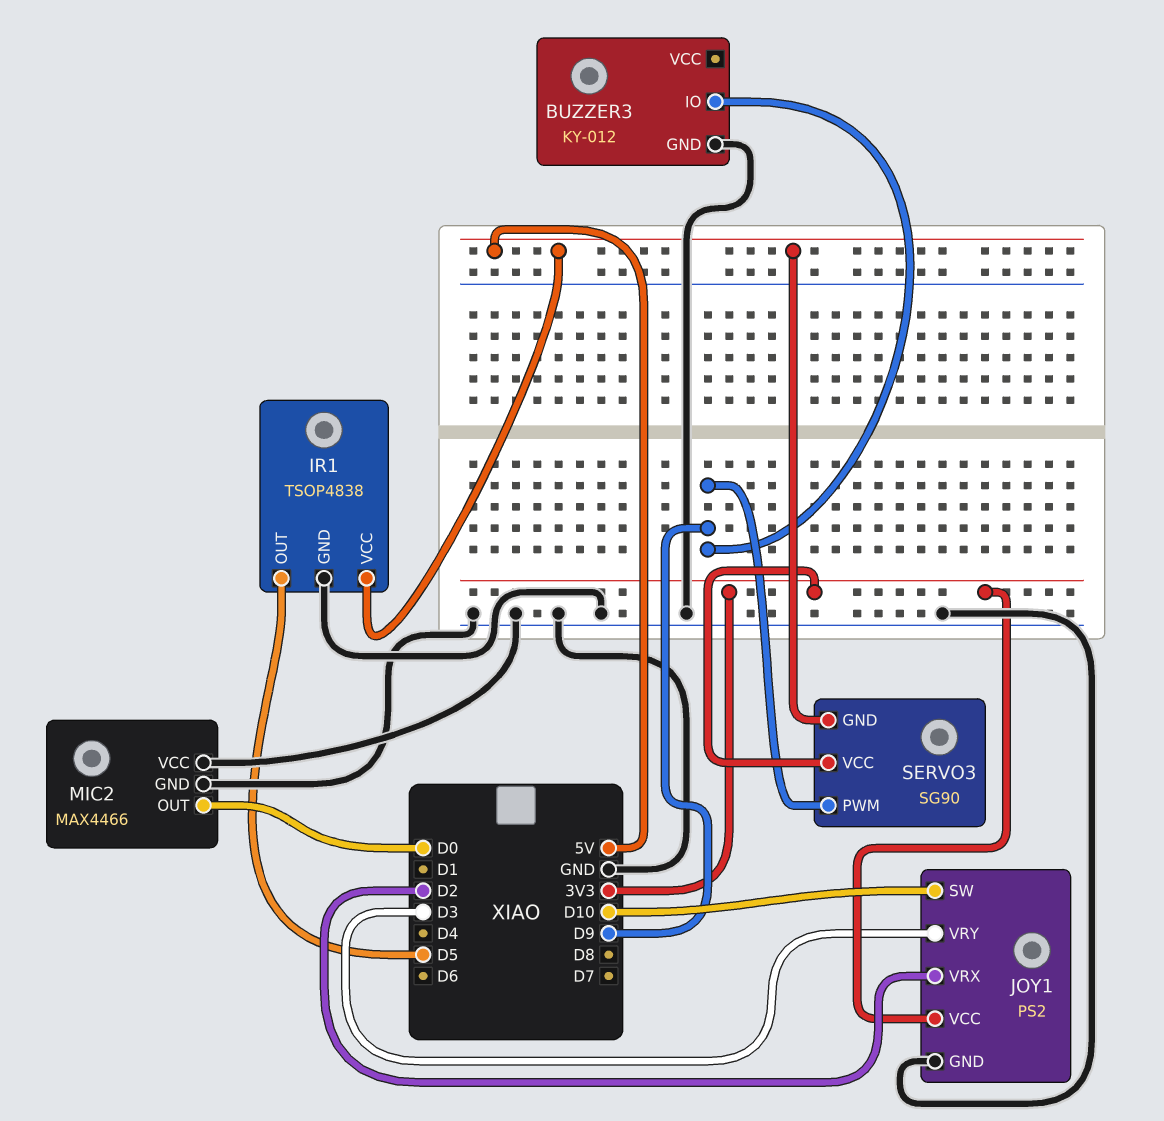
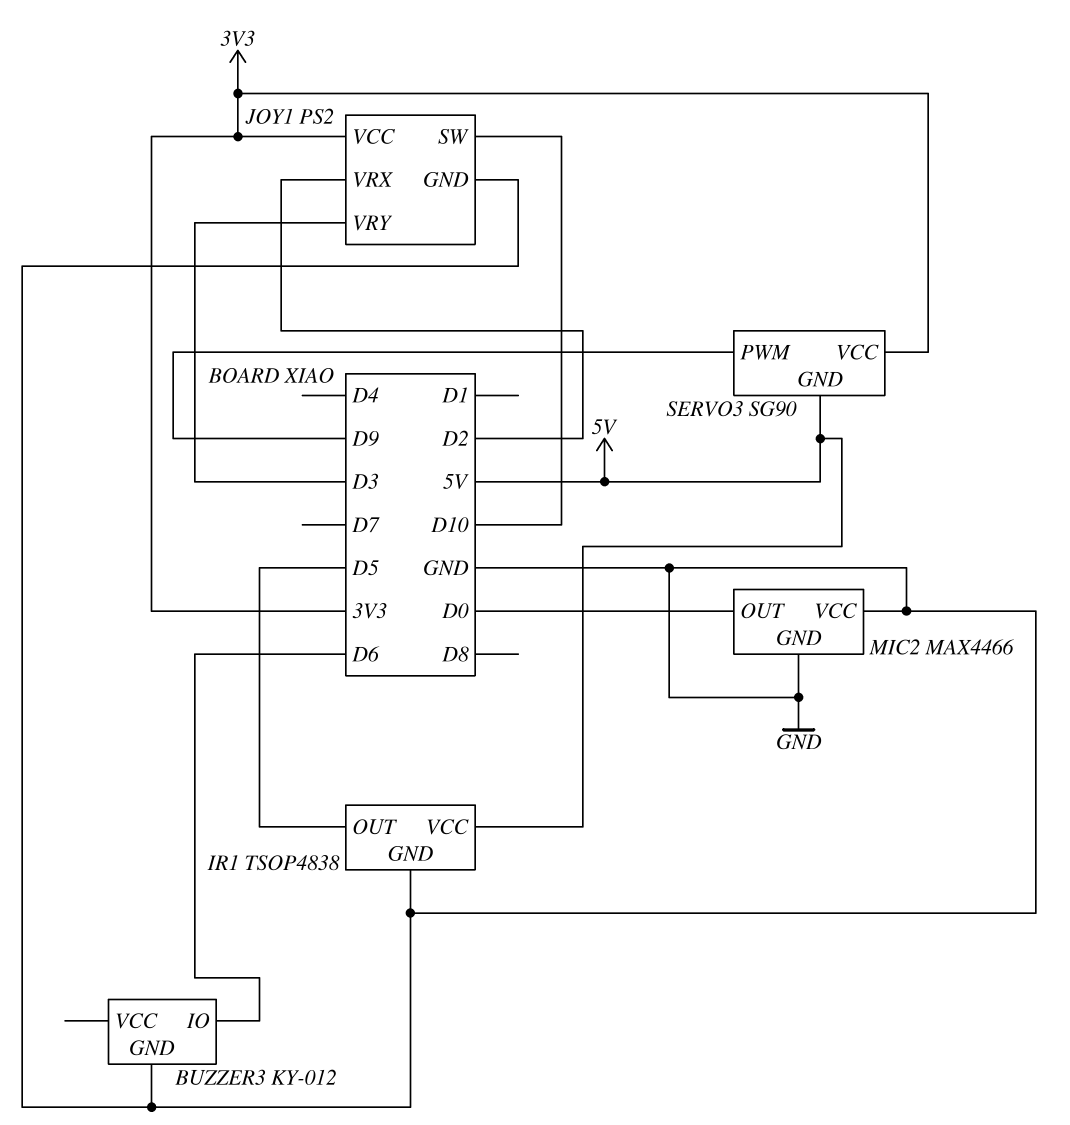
BUZZER3 pin IO: D9 -> D6

